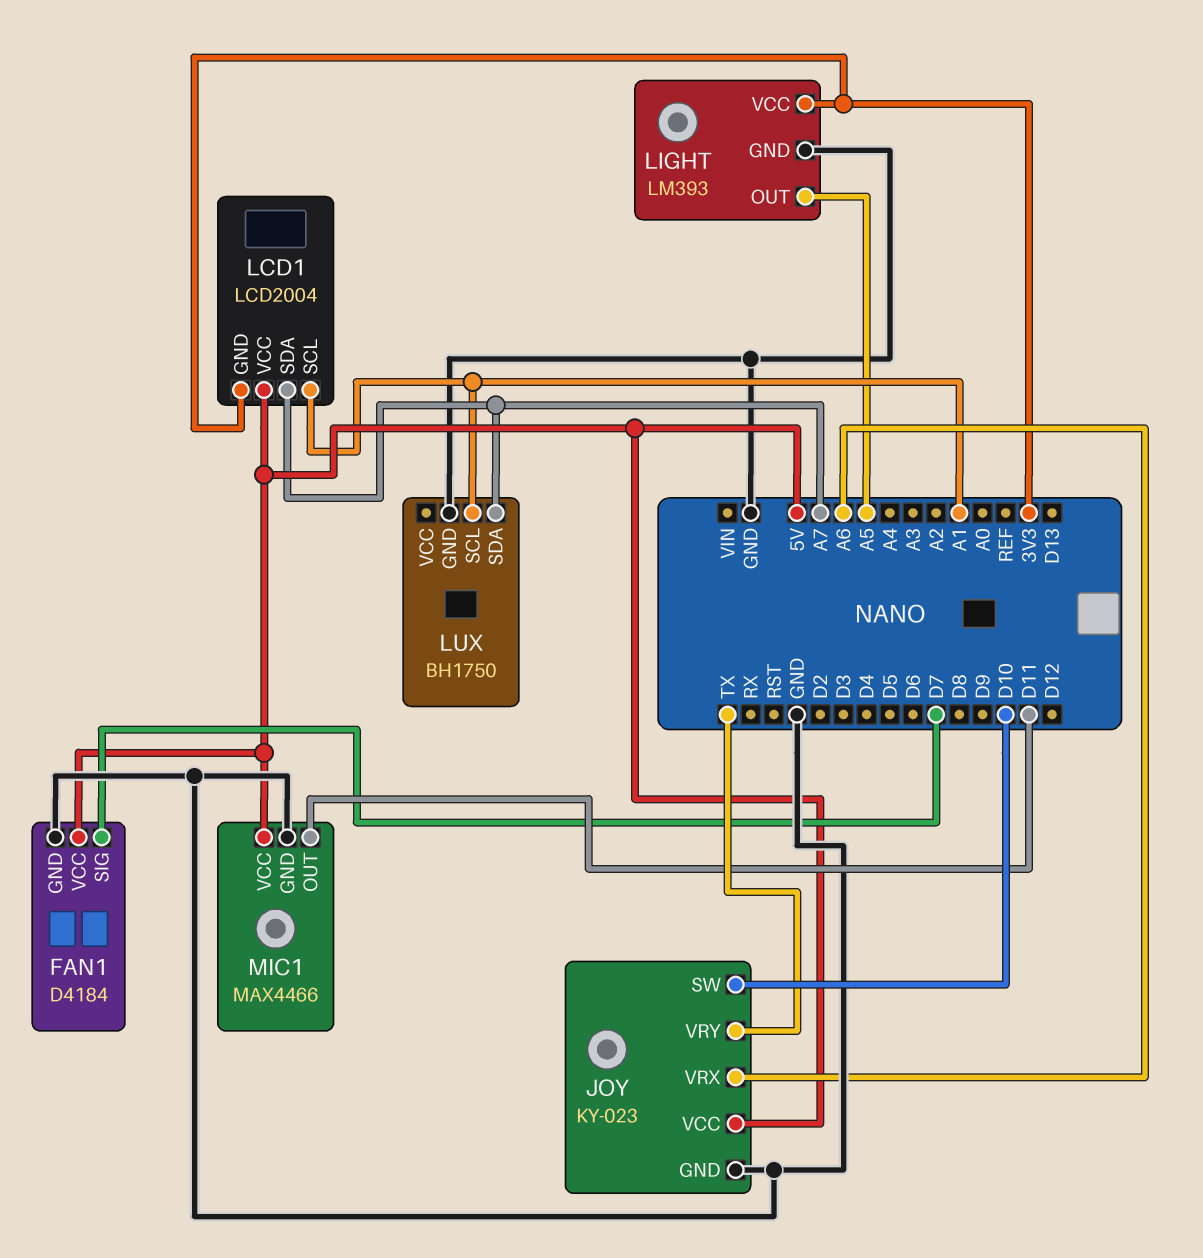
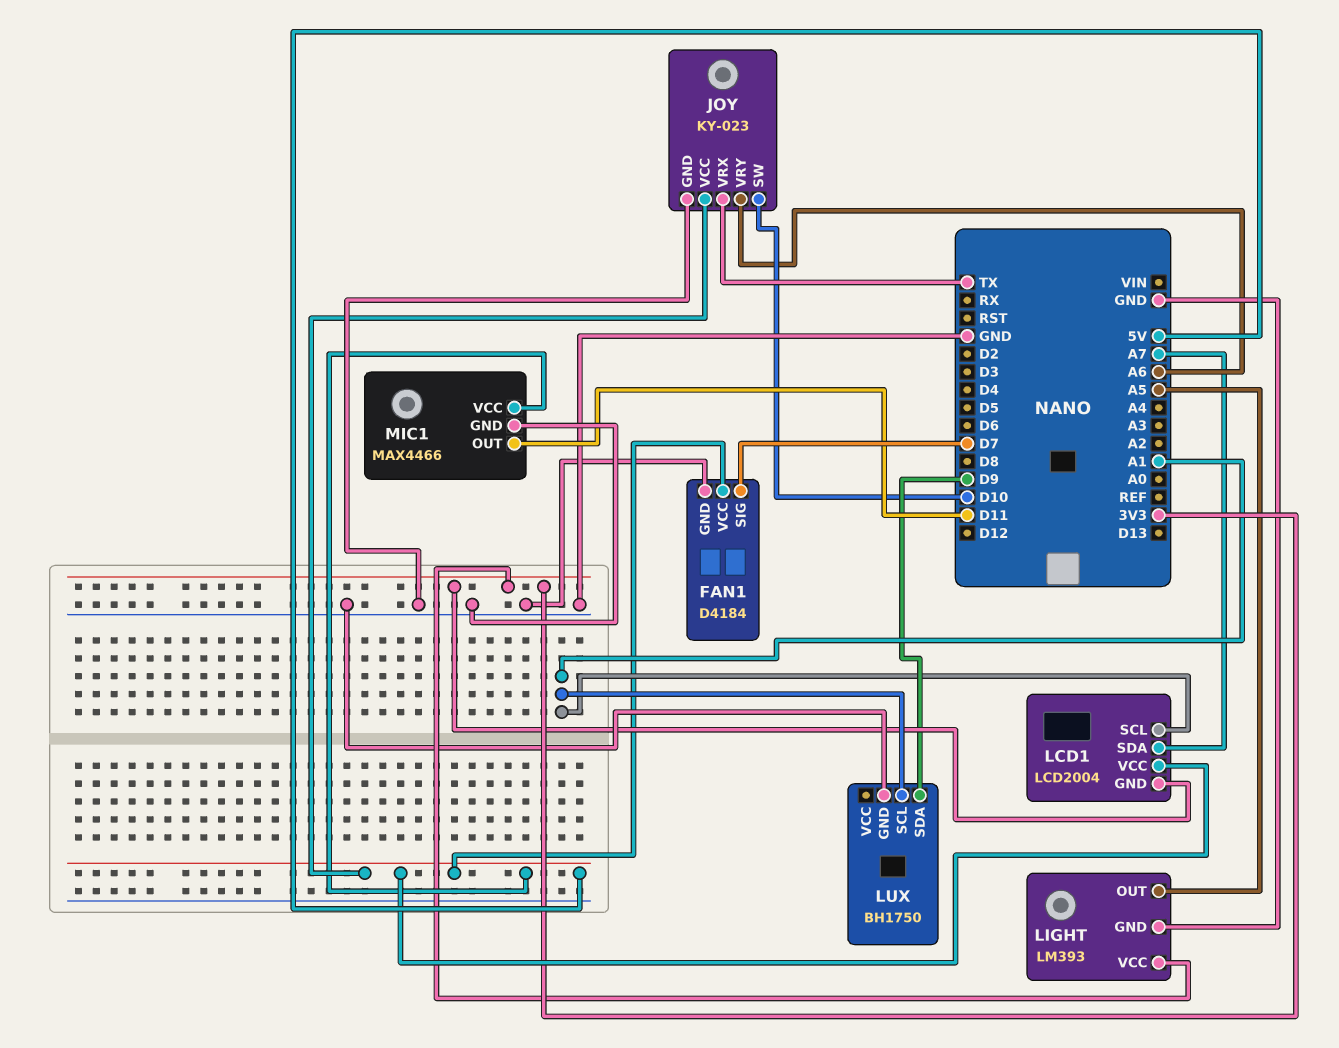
JOY pin VRX: A6 -> TX
JOY pin VRY: TX -> A6
LUX pin SDA: A7 -> D9

